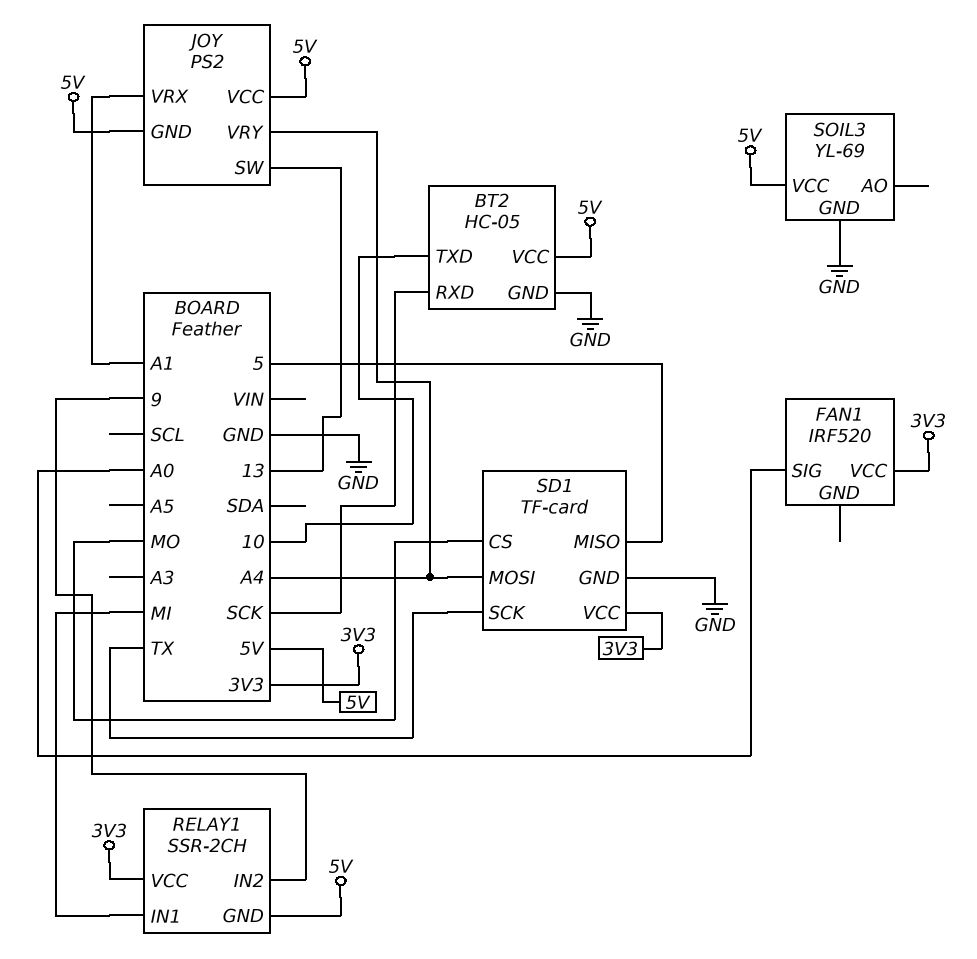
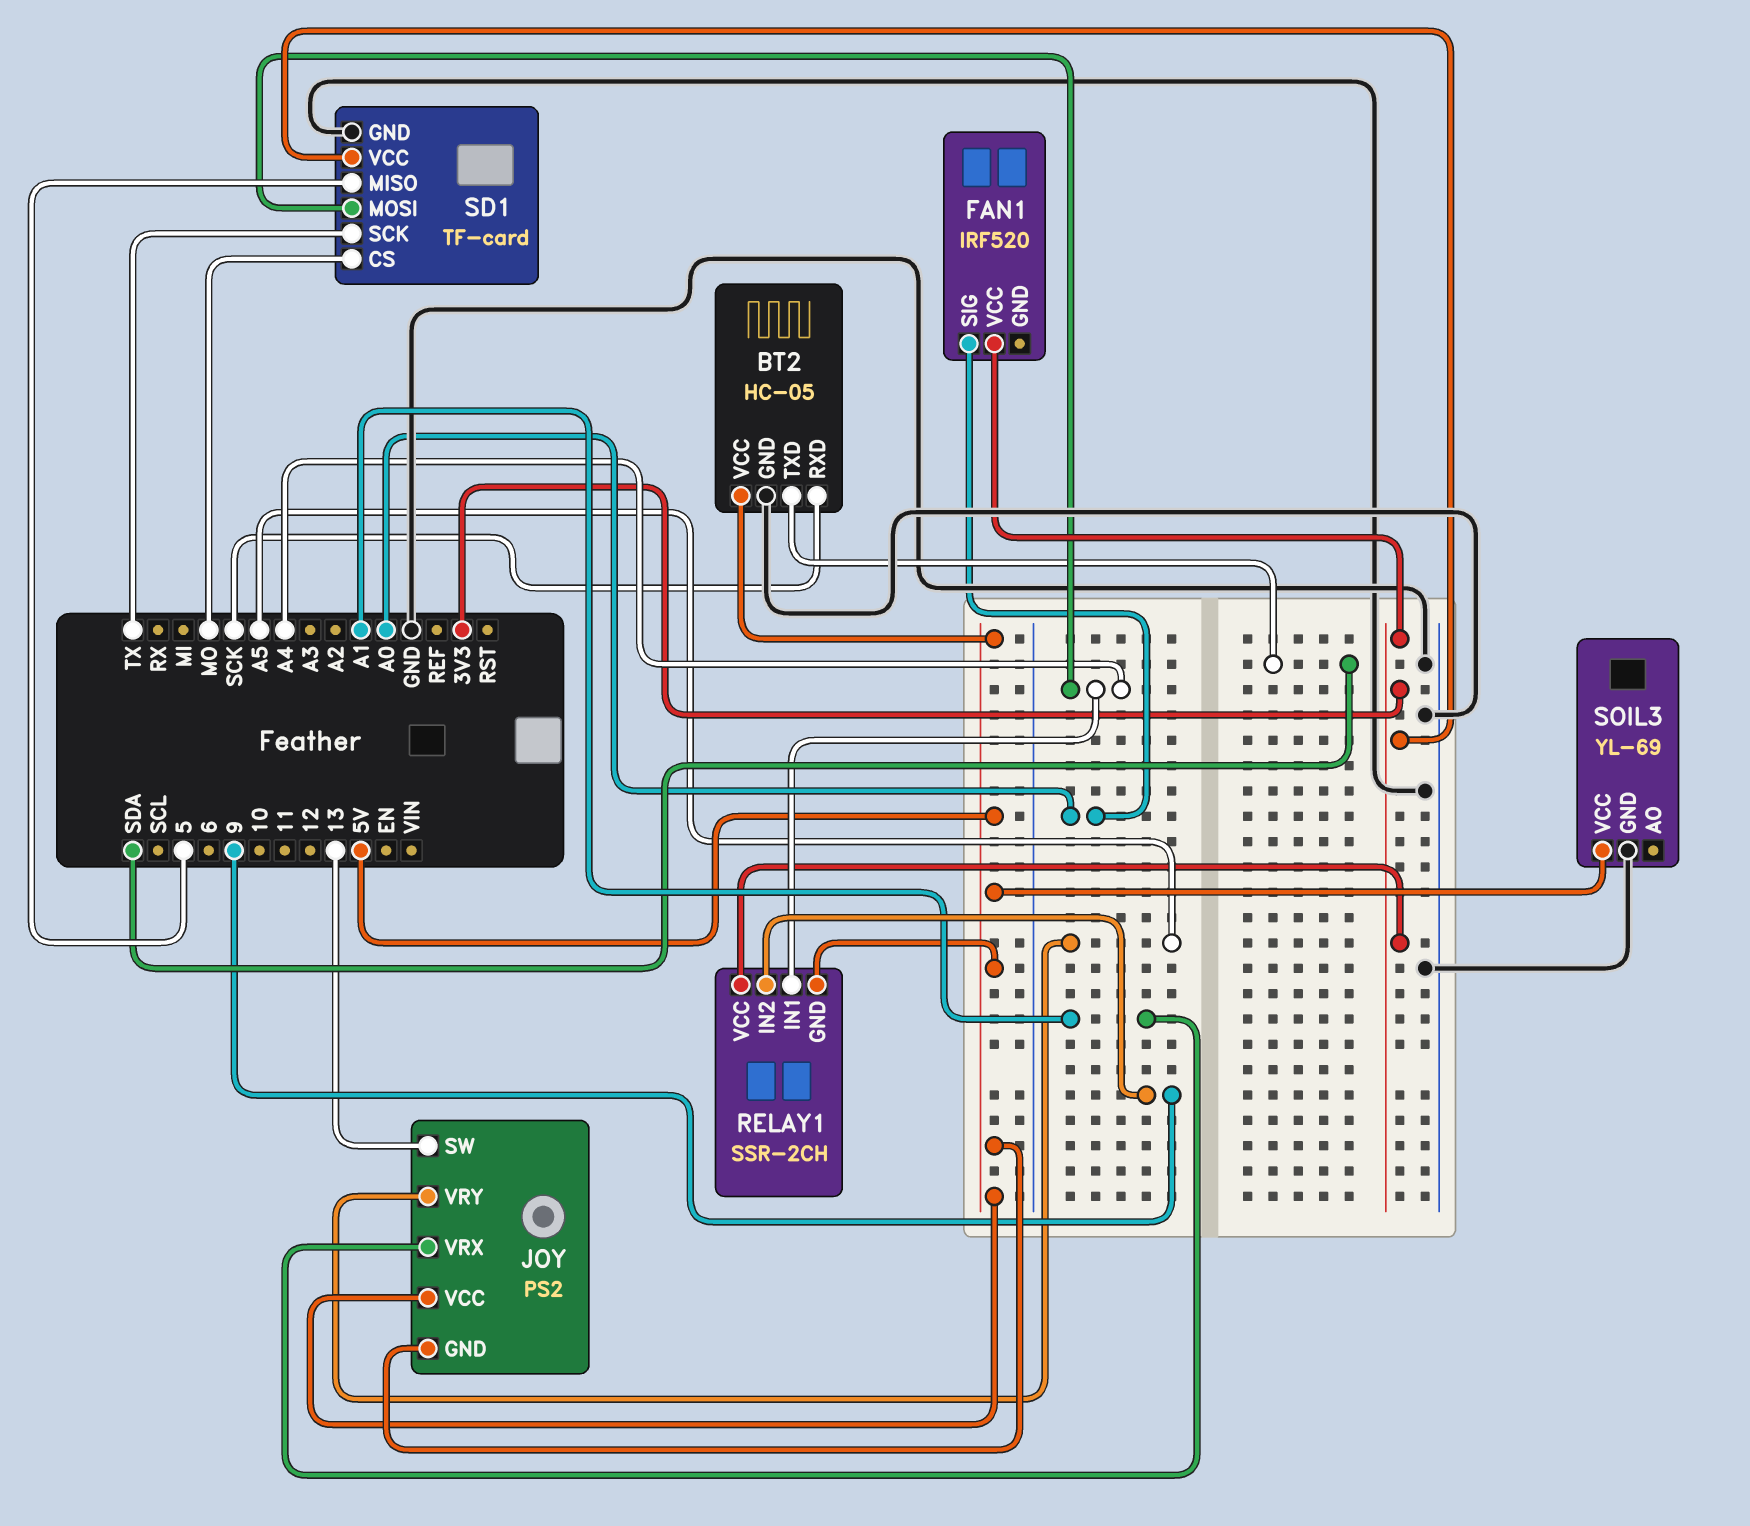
BT2 pin TXD: 10 -> SDA
JOY pin VRY: A4 -> A5
RELAY1 pin IN1: MI -> A4

